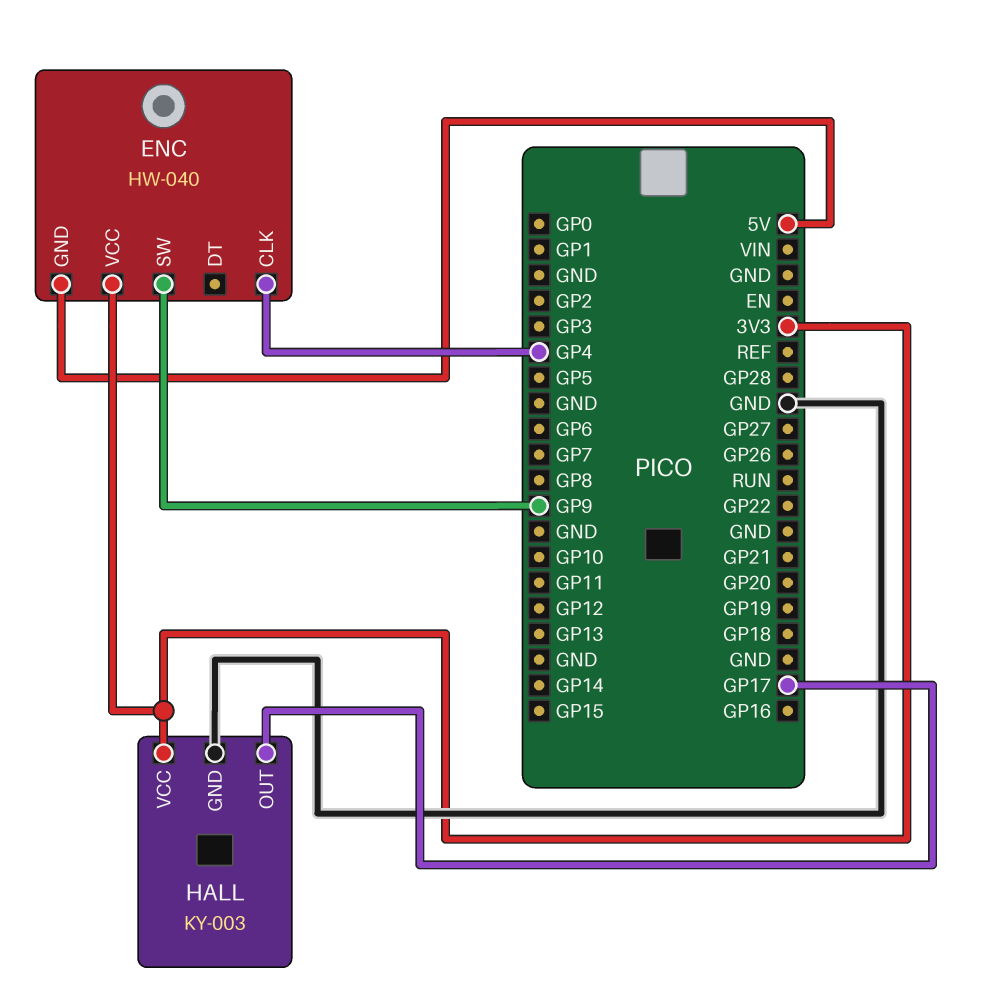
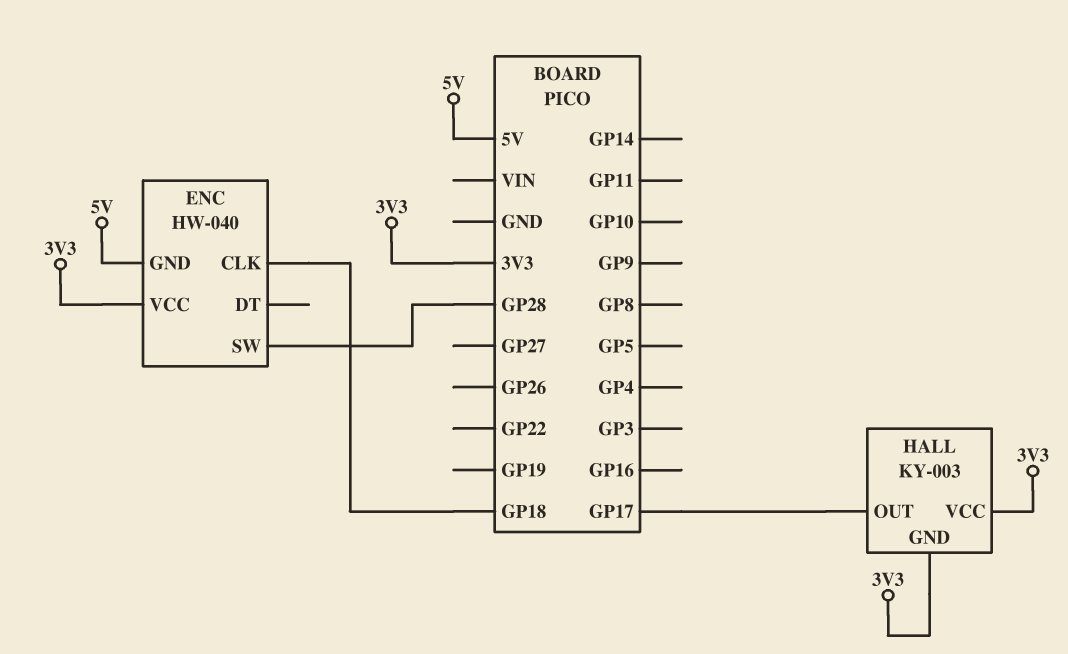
ENC pin CLK: GP4 -> GP18
ENC pin SW: GP9 -> GP28
HALL pin GND: GND -> 3V3

